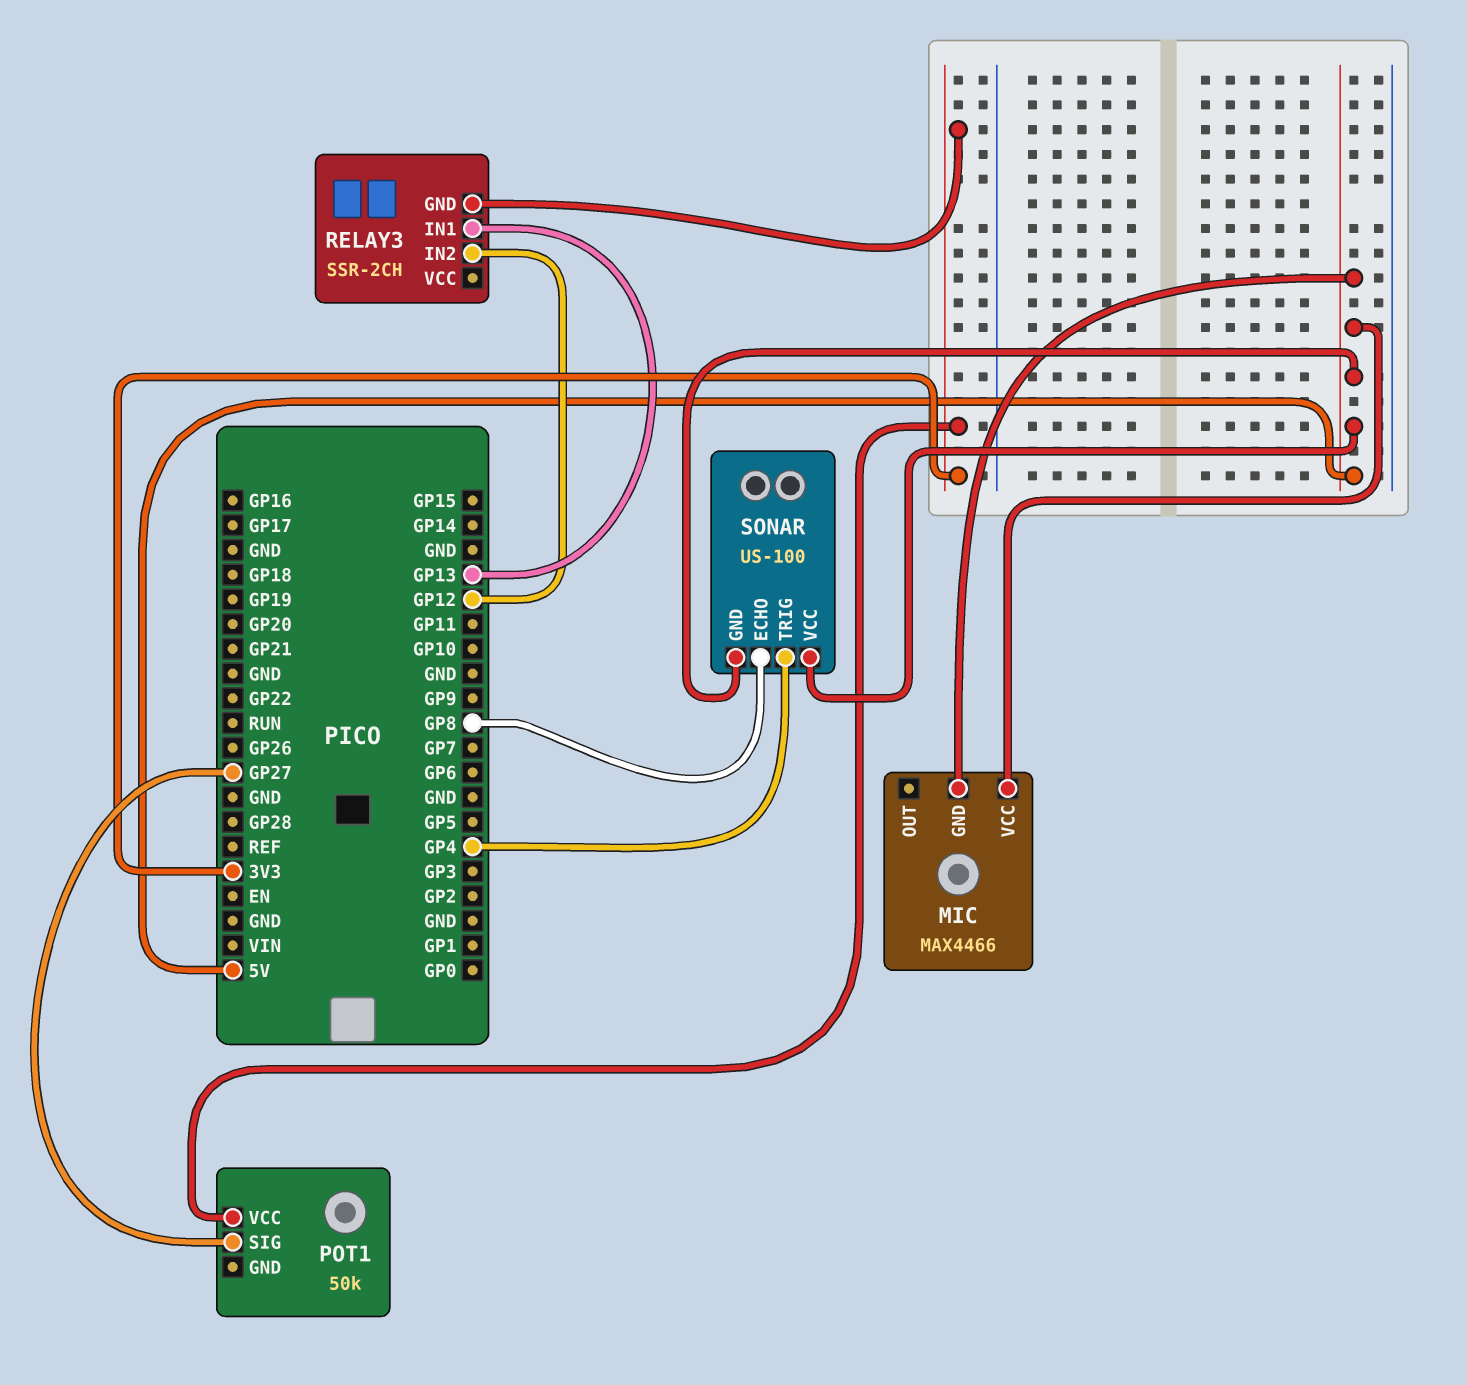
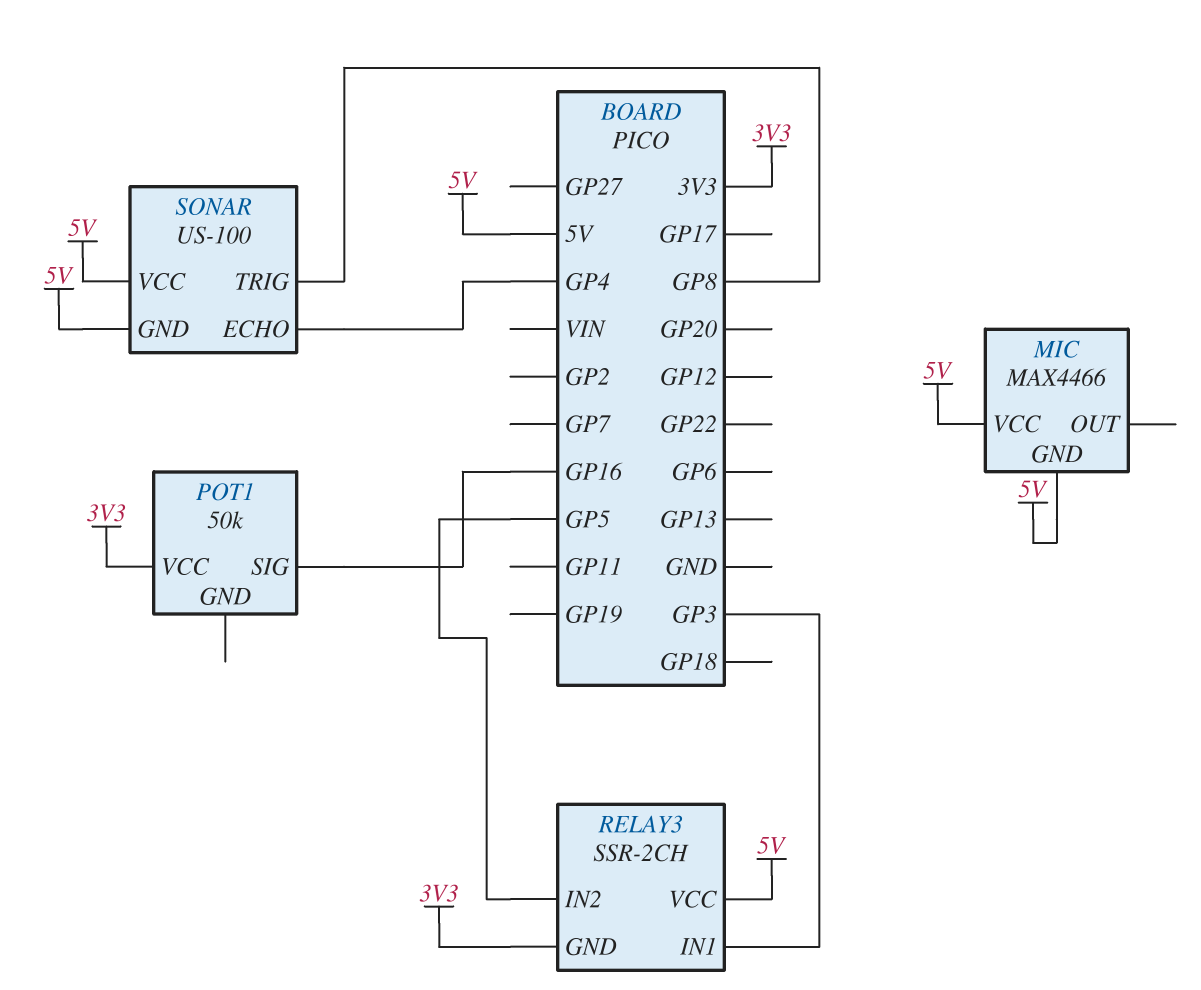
POT1 pin SIG: GP27 -> GP16
RELAY3 pin IN1: GP13 -> GP3
RELAY3 pin IN2: GP12 -> GP5
RELAY3 pin VCC: none -> 5V
SONAR pin ECHO: GP8 -> GP4
SONAR pin TRIG: GP4 -> GP8

